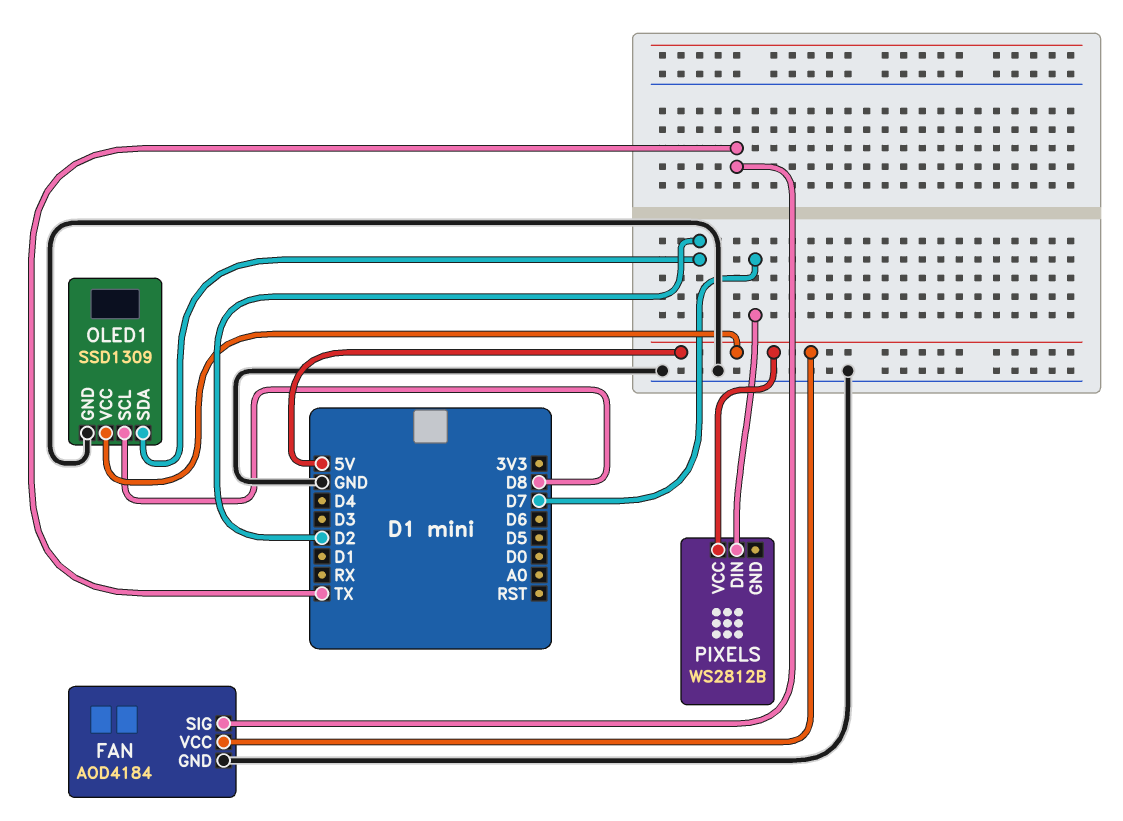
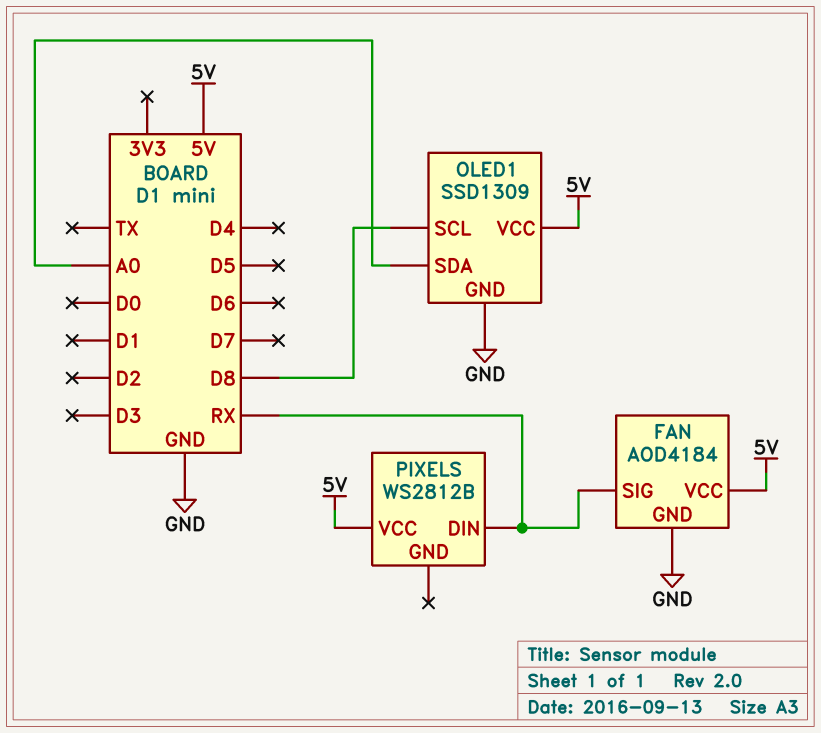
FAN pin SIG: TX -> RX
OLED1 pin SDA: D2 -> A0
PIXELS pin DIN: D7 -> RX

